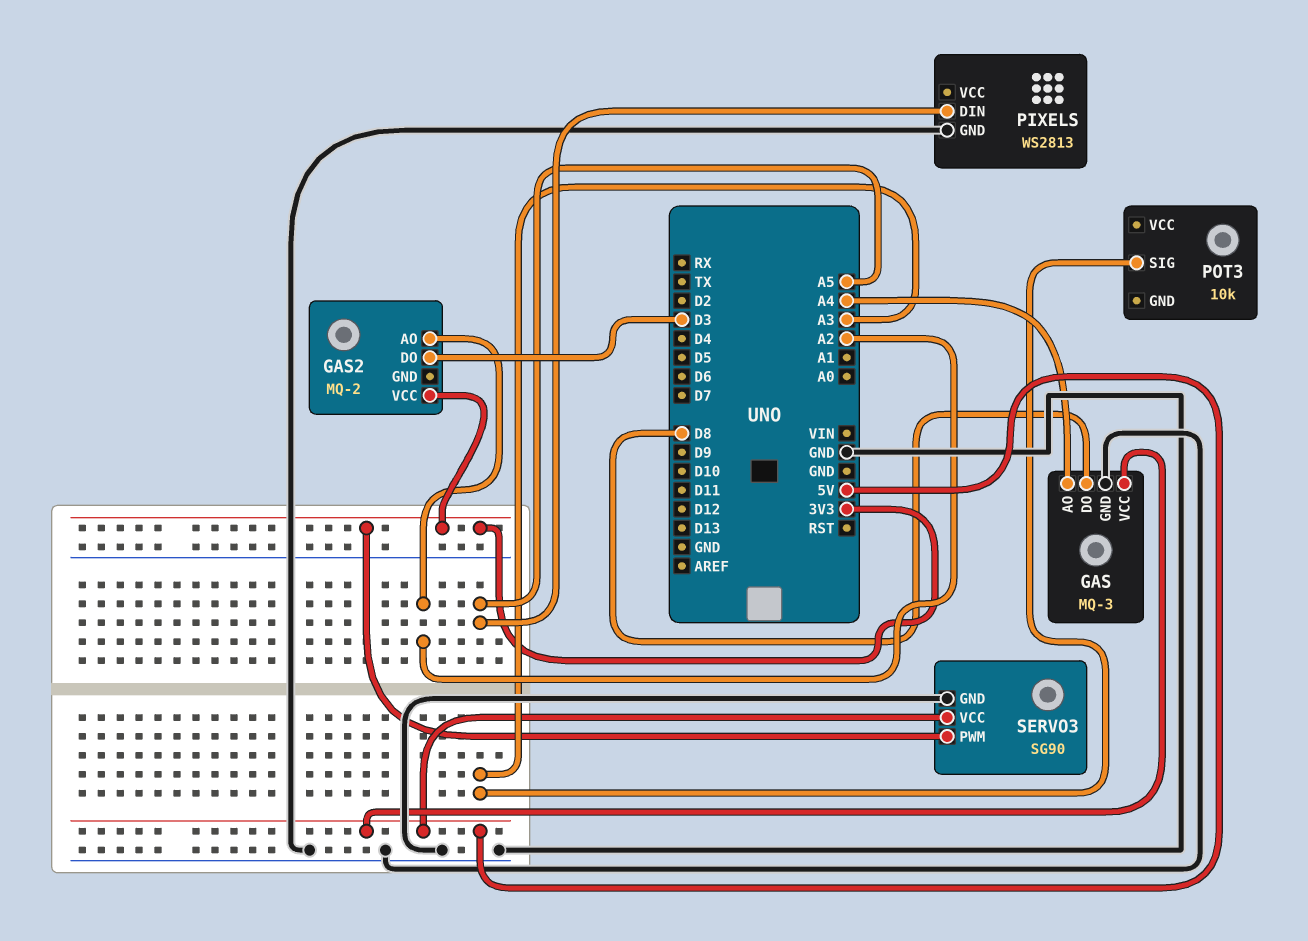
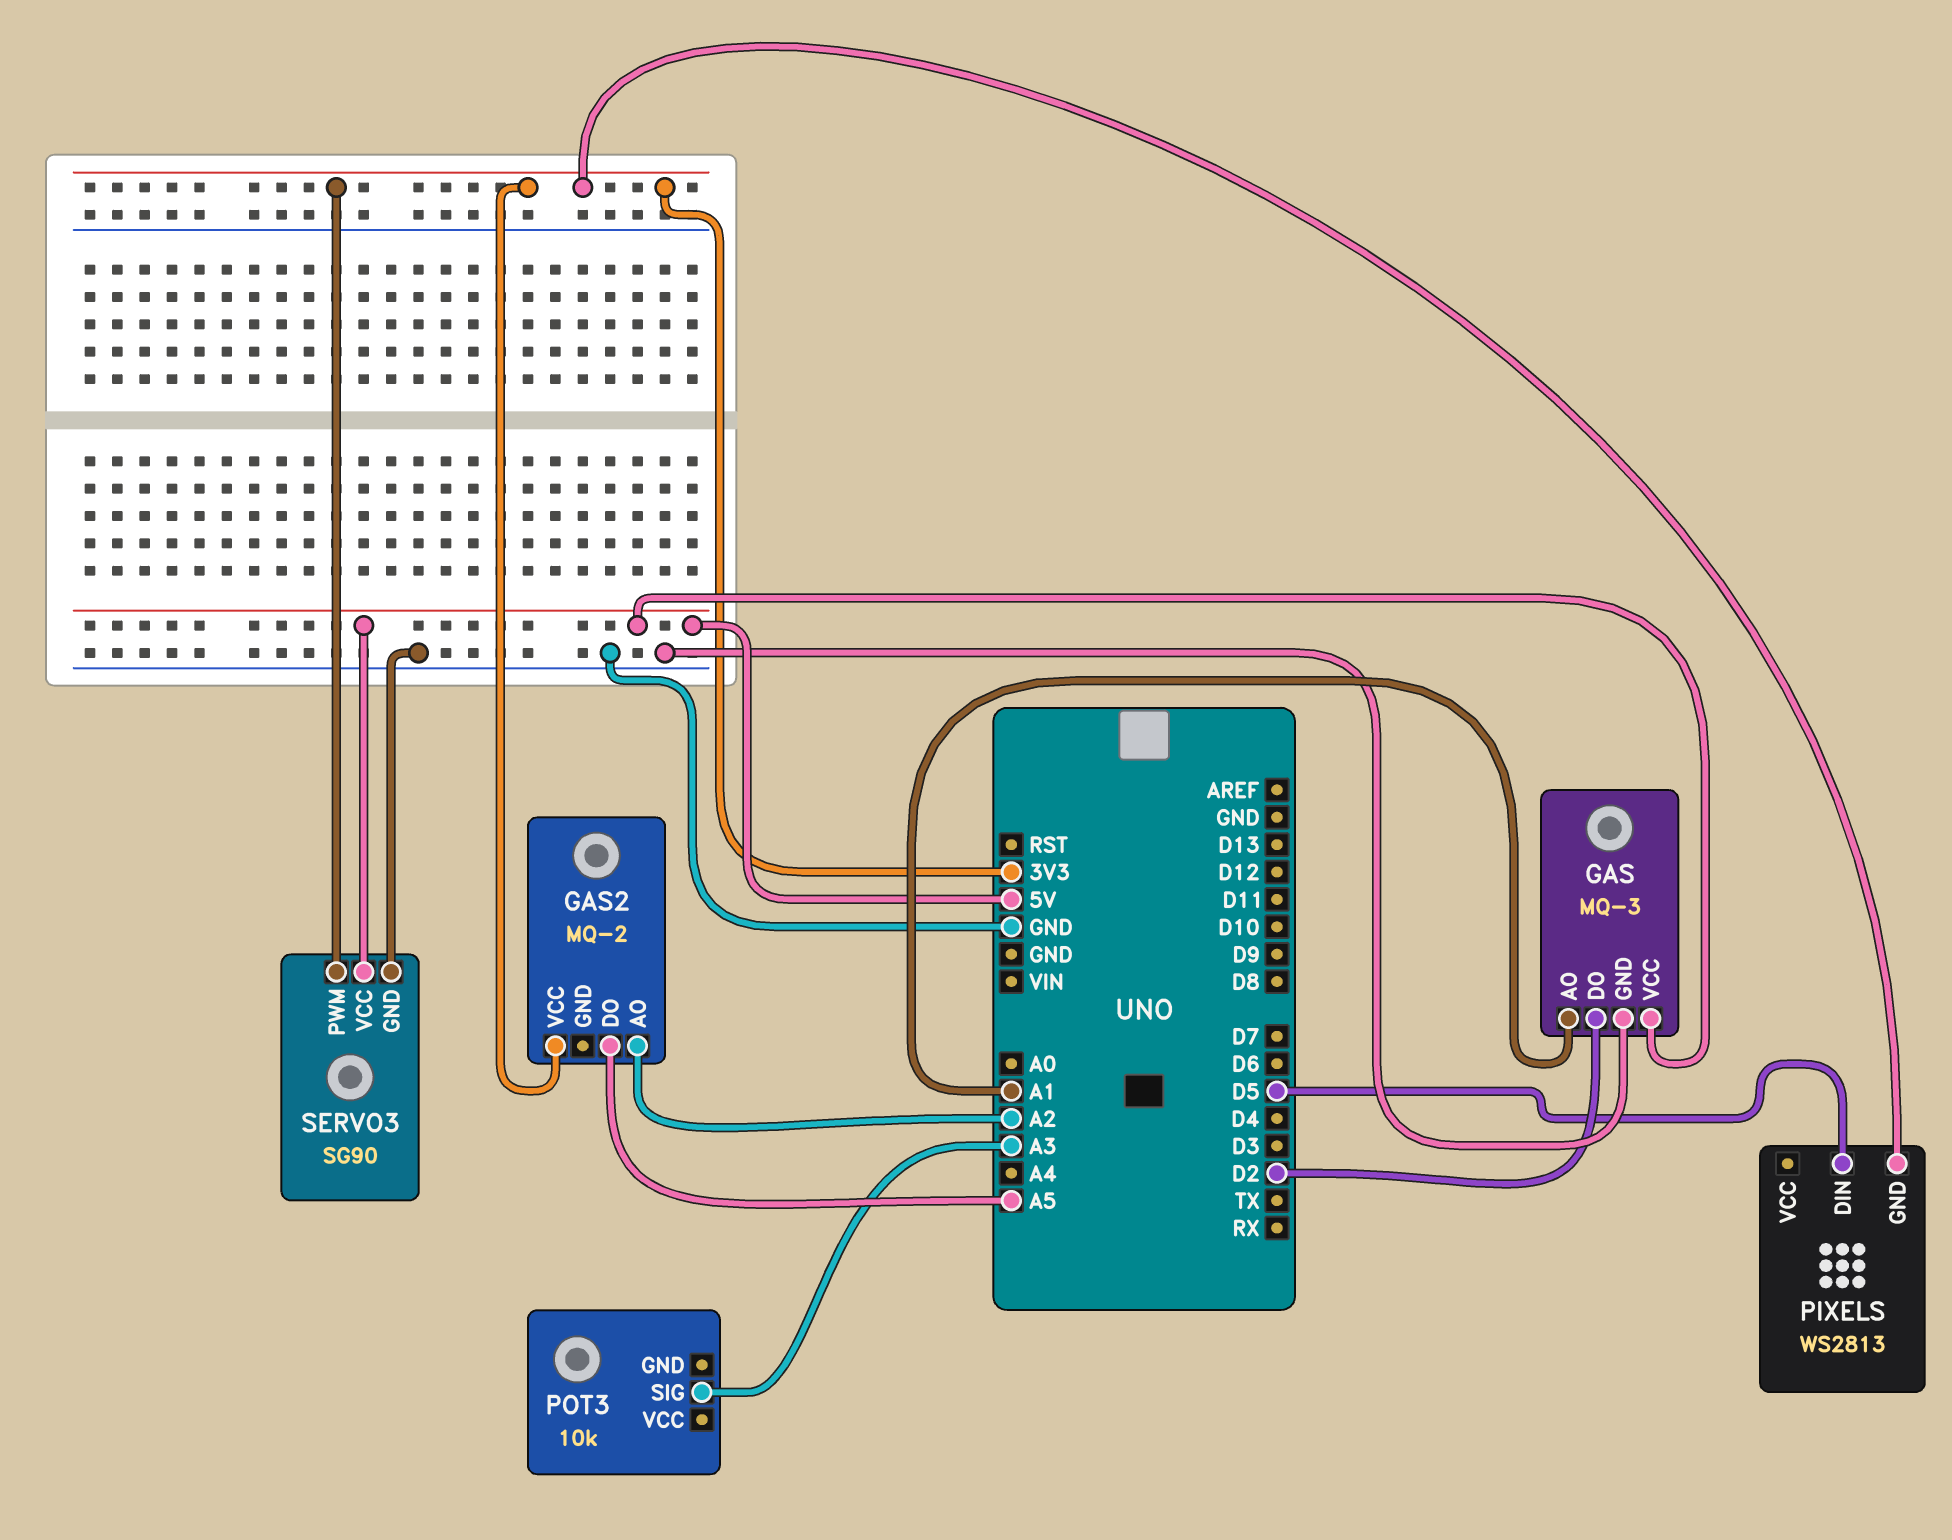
GAS pin AO: A4 -> A1
GAS pin DO: D8 -> D2
GAS2 pin DO: D3 -> A5
PIXELS pin DIN: A5 -> D5
PIXELS pin GND: GND -> 3V3

